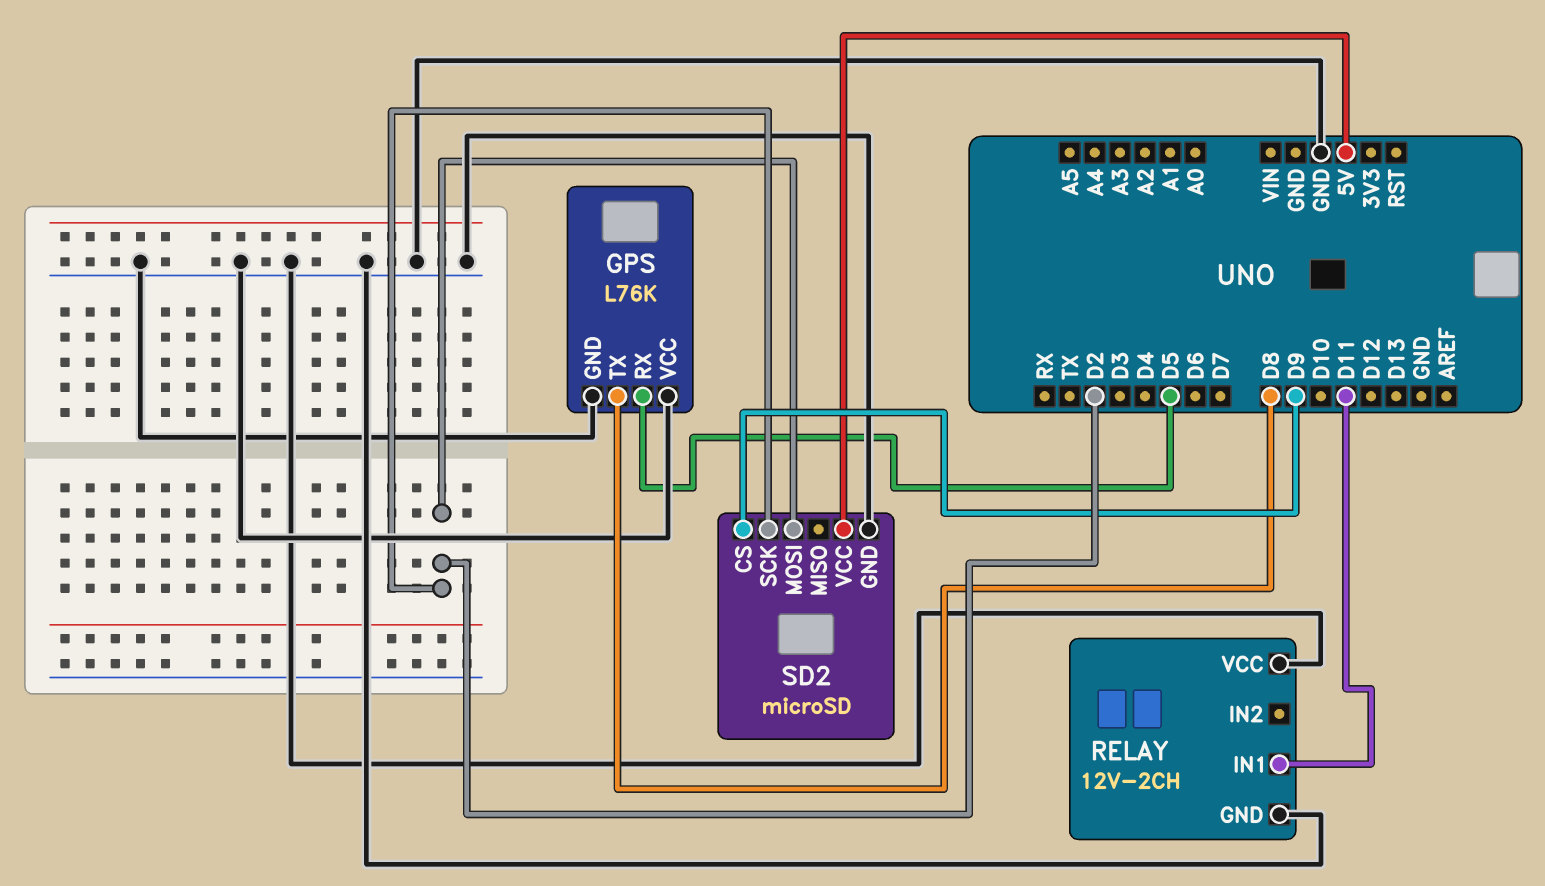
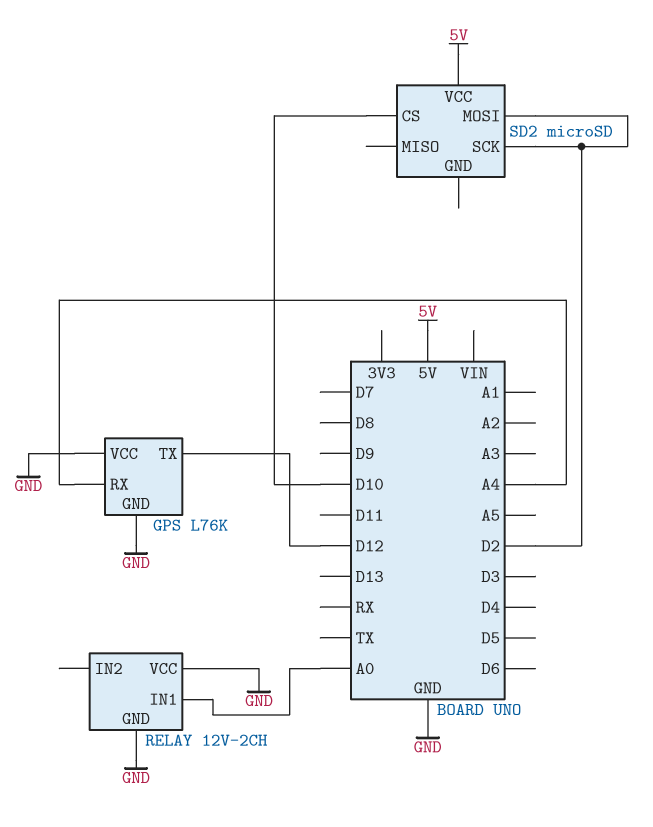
GPS pin RX: D5 -> A4
GPS pin TX: D8 -> D12
RELAY pin IN1: D11 -> A0
SD2 pin CS: D9 -> D10
SD2 pin GND: GND -> none

